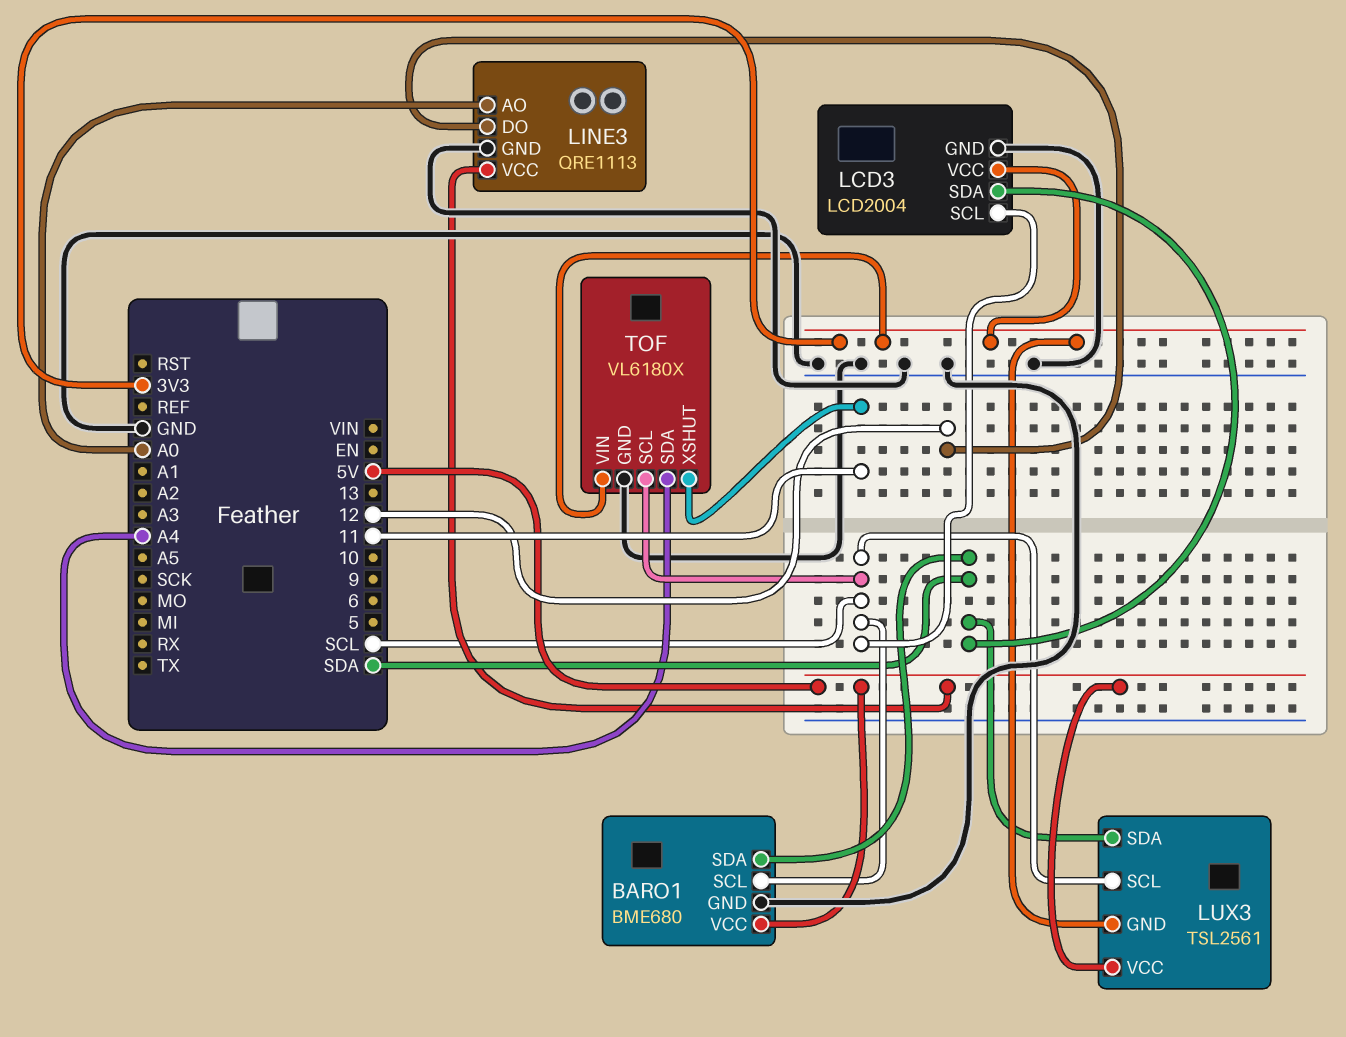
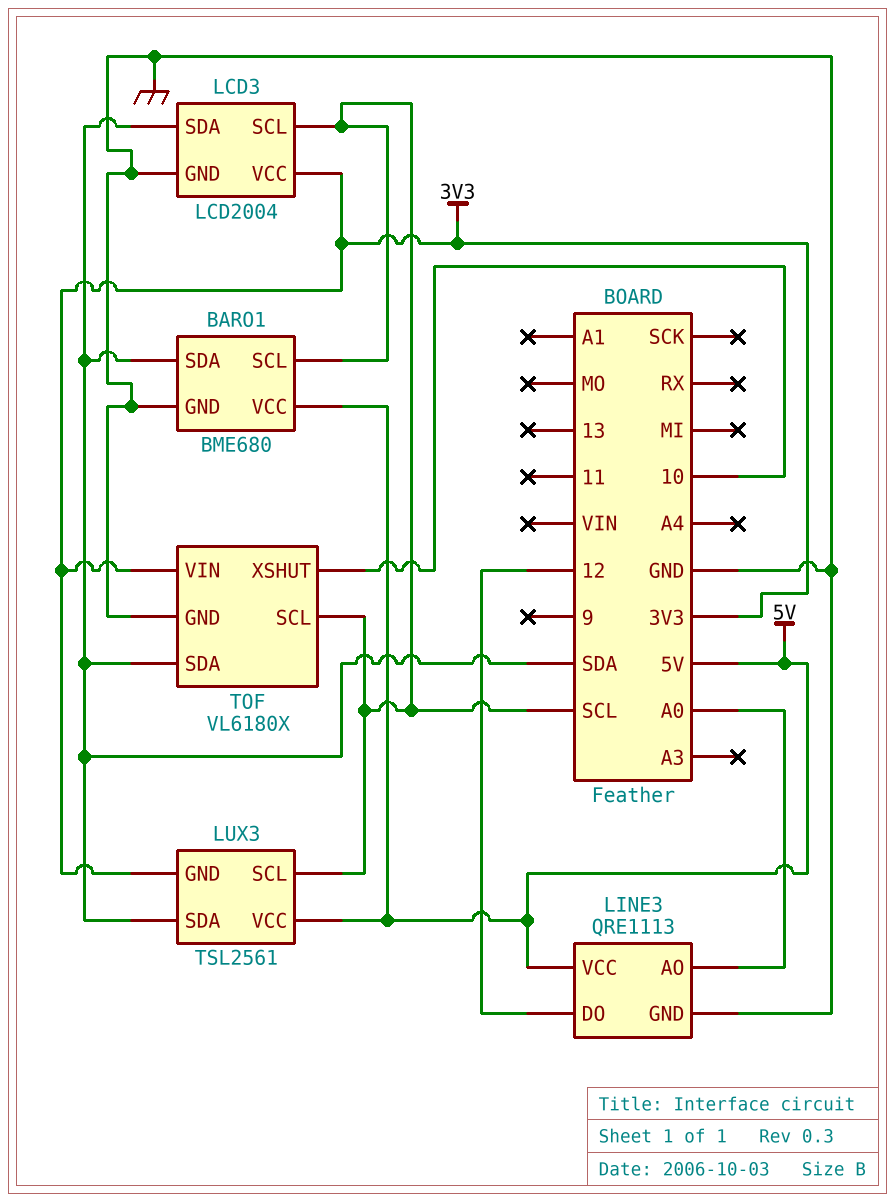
TOF pin SDA: A4 -> SDA
TOF pin XSHUT: 11 -> 10

